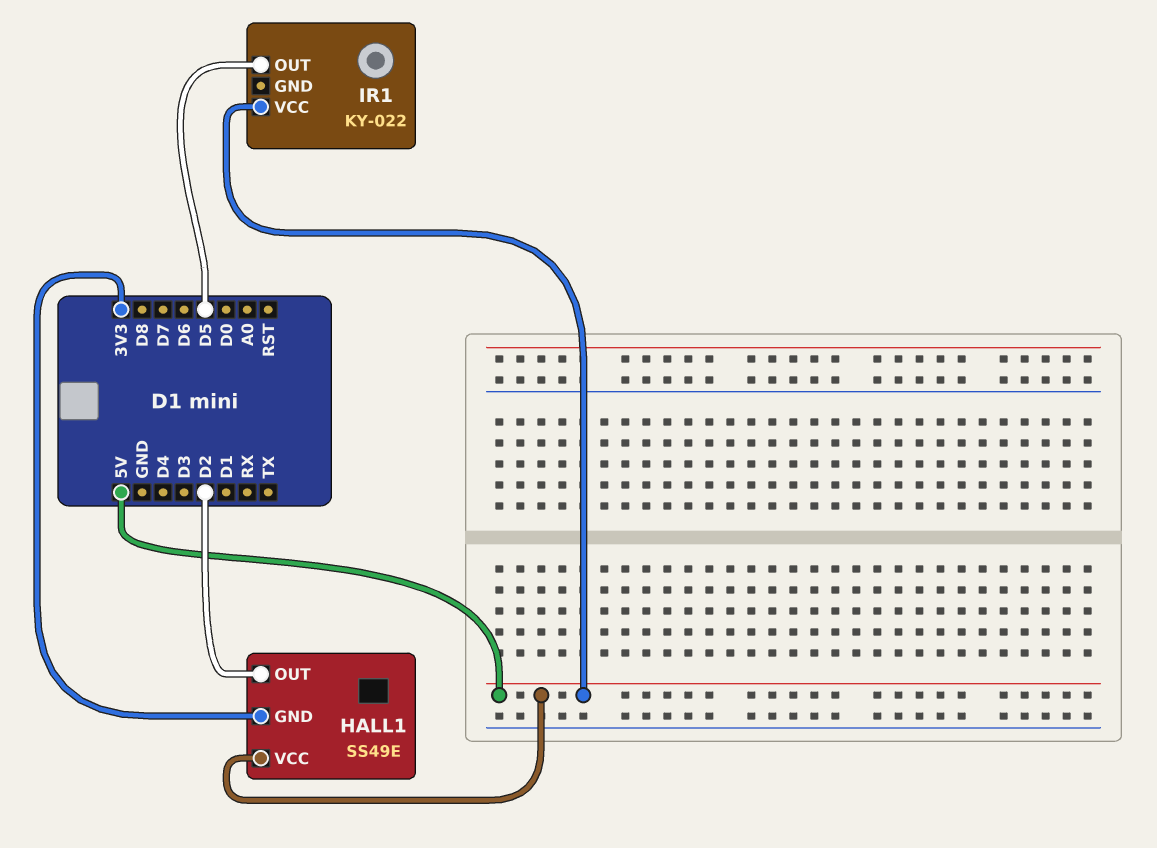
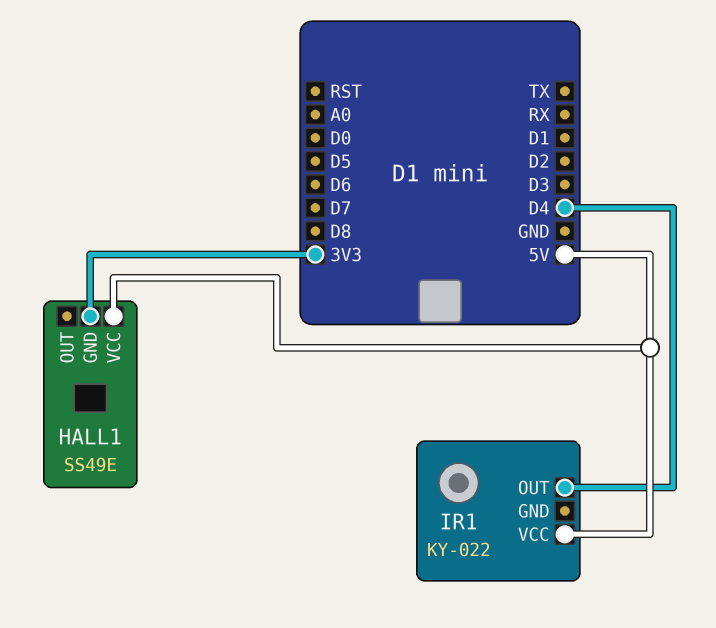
HALL1 pin OUT: D2 -> none
IR1 pin OUT: D5 -> D4

